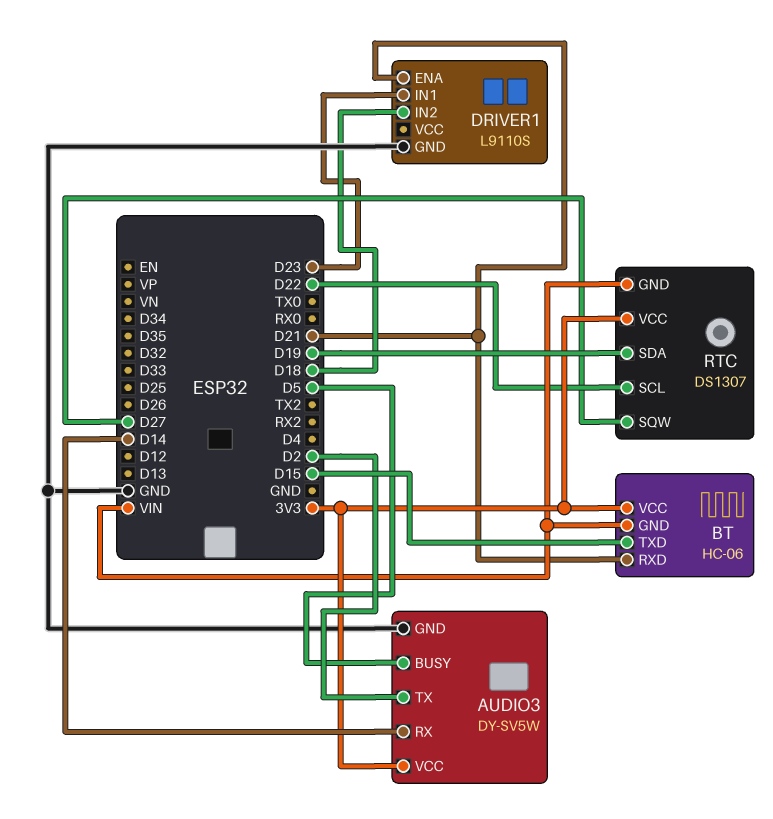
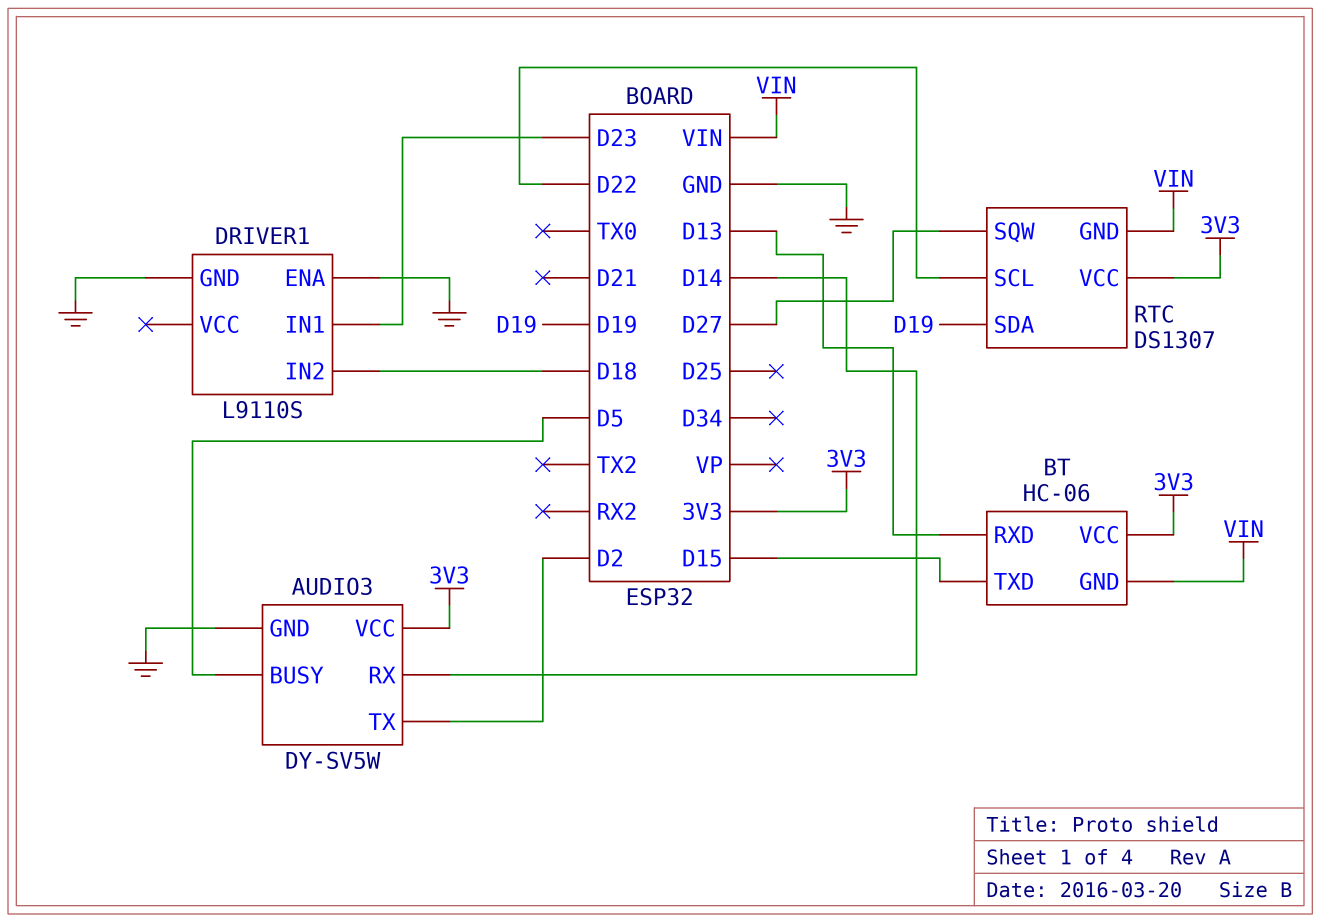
BT pin RXD: D21 -> D13
DRIVER1 pin ENA: D21 -> GND

